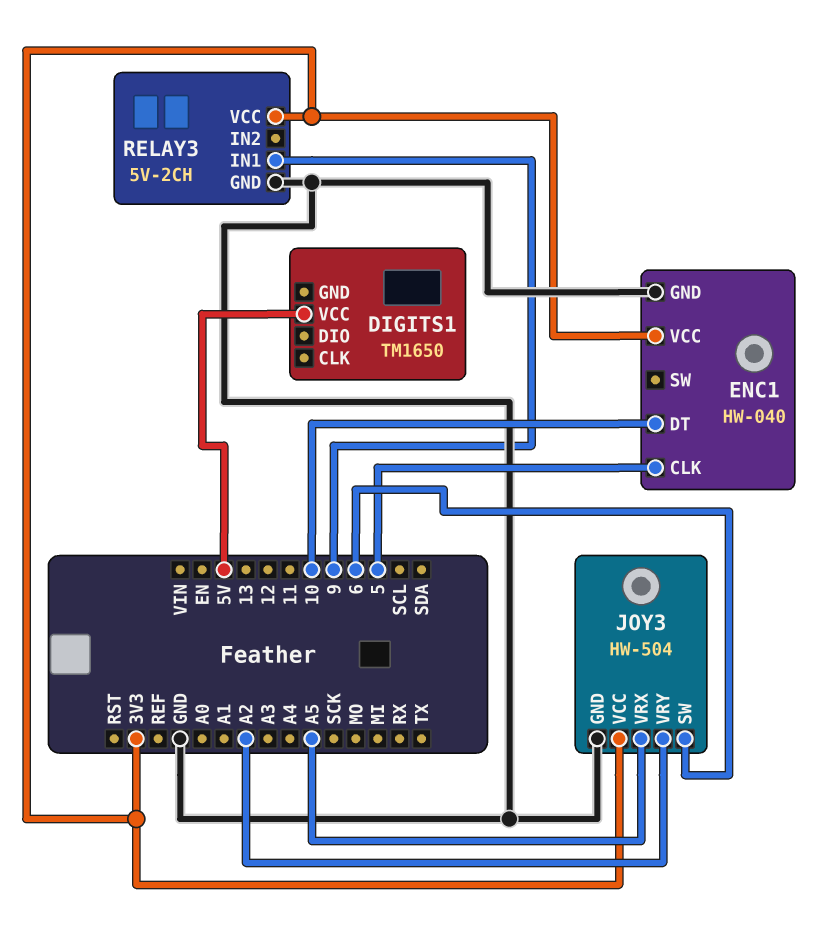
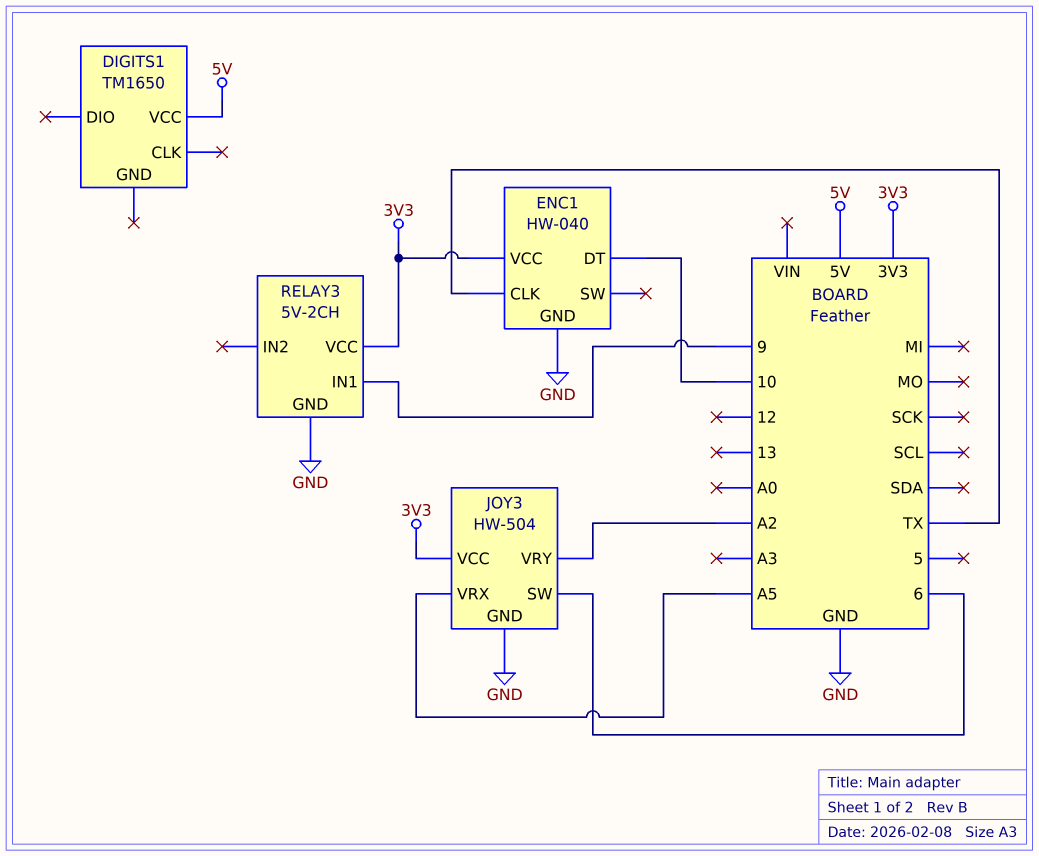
ENC1 pin CLK: 5 -> TX

